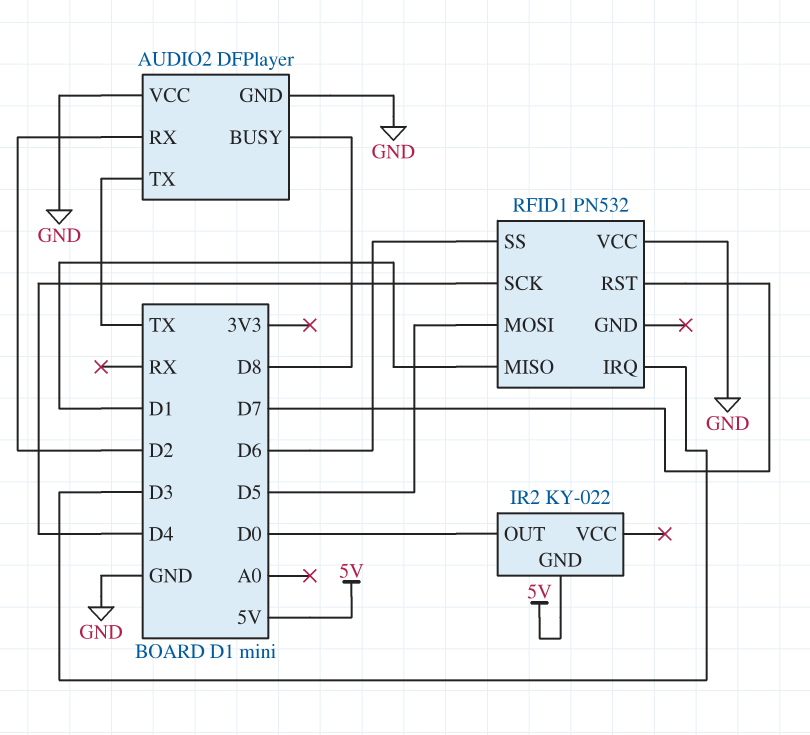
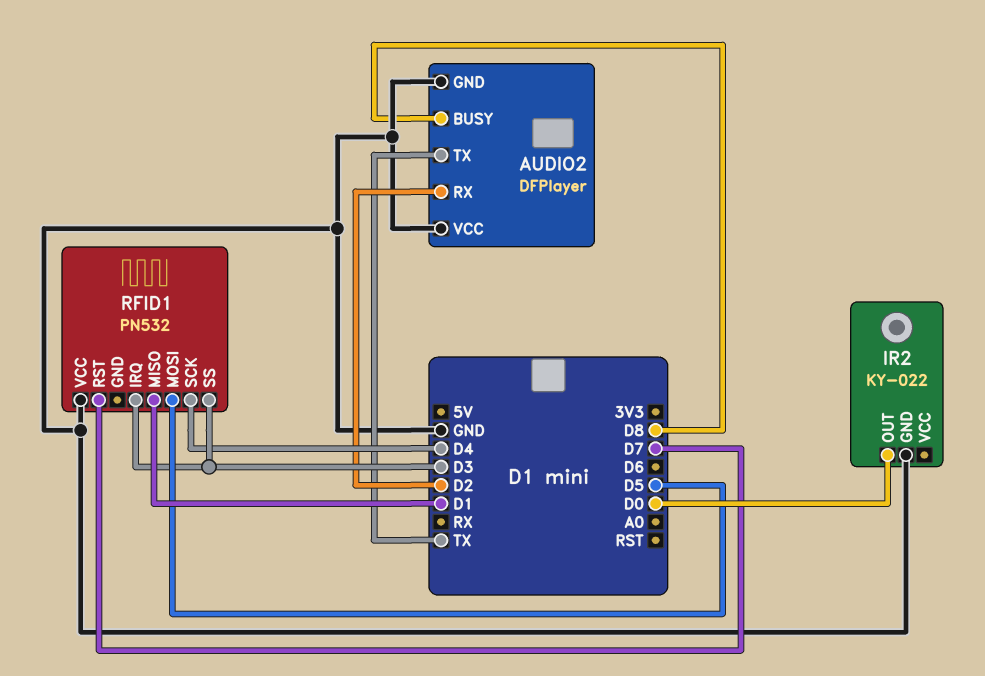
IR2 pin GND: 5V -> GND
RFID1 pin SS: D6 -> D3

